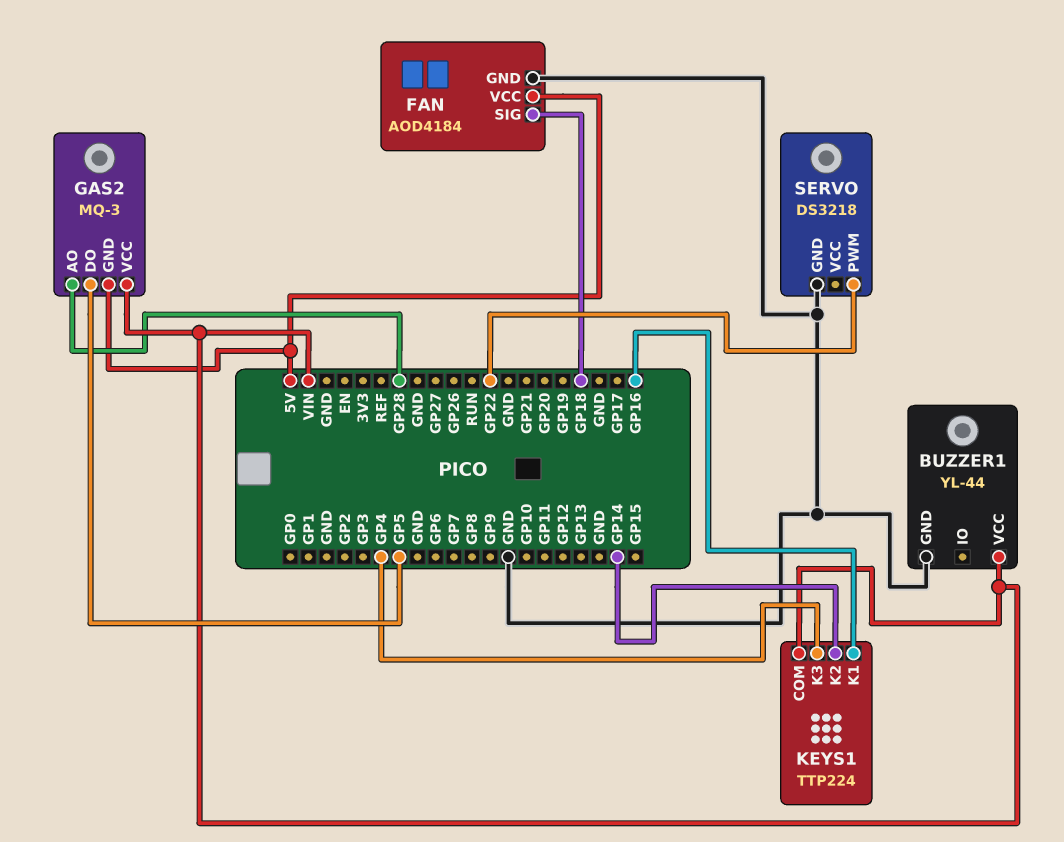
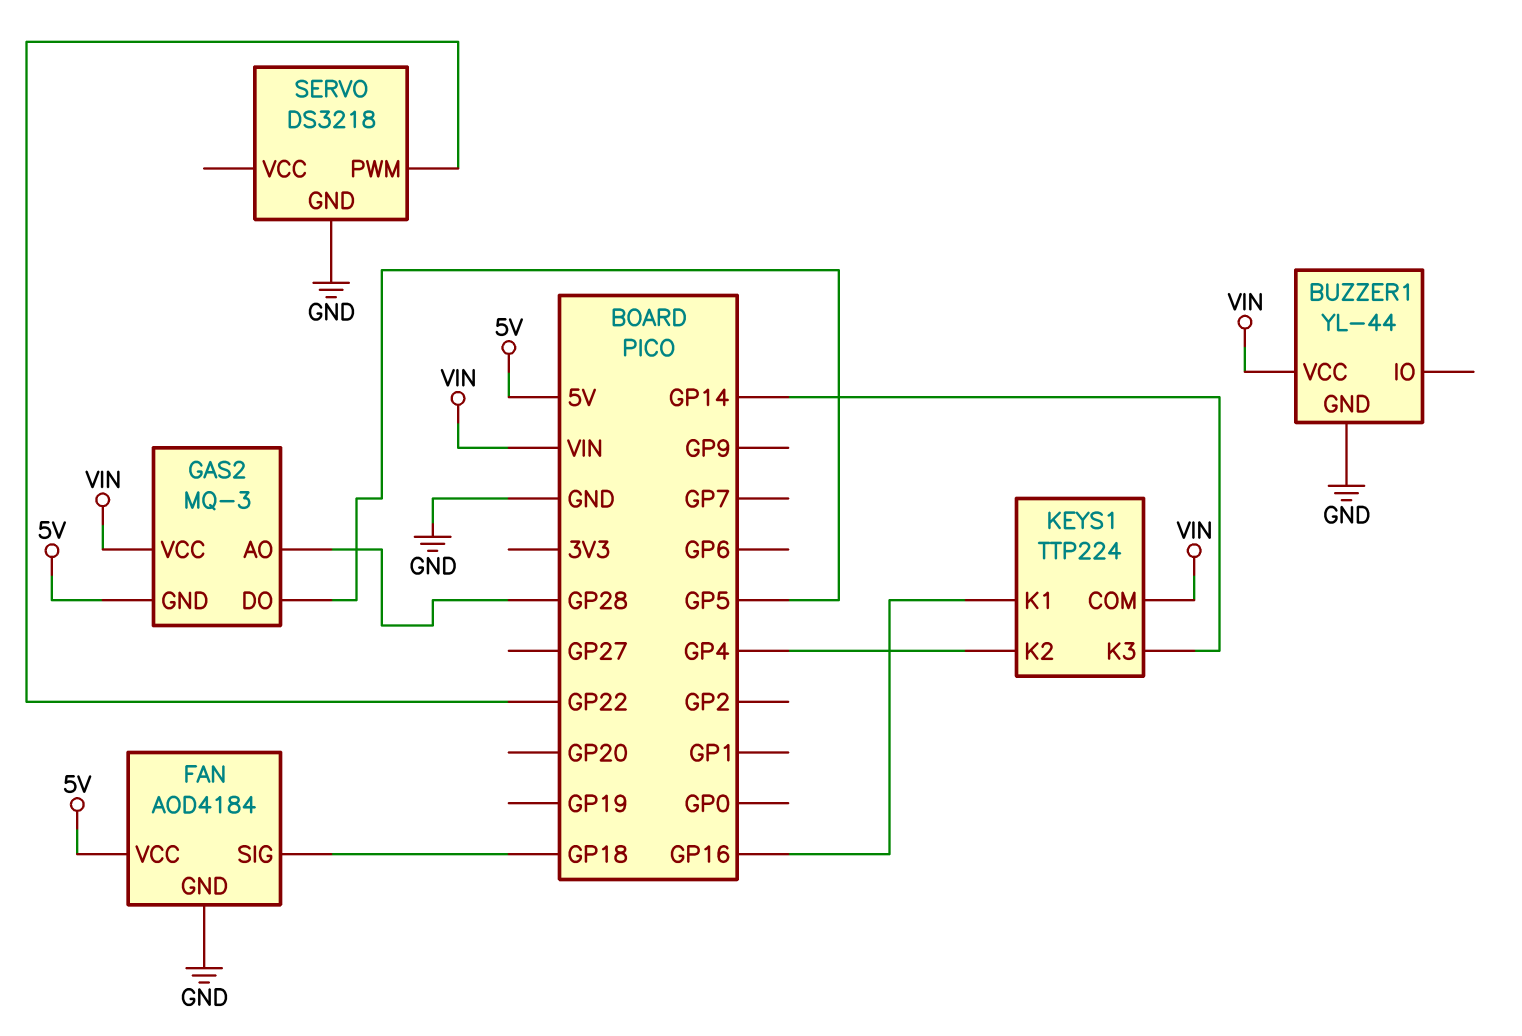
KEYS1 pin K2: GP14 -> GP4
KEYS1 pin K3: GP4 -> GP14

